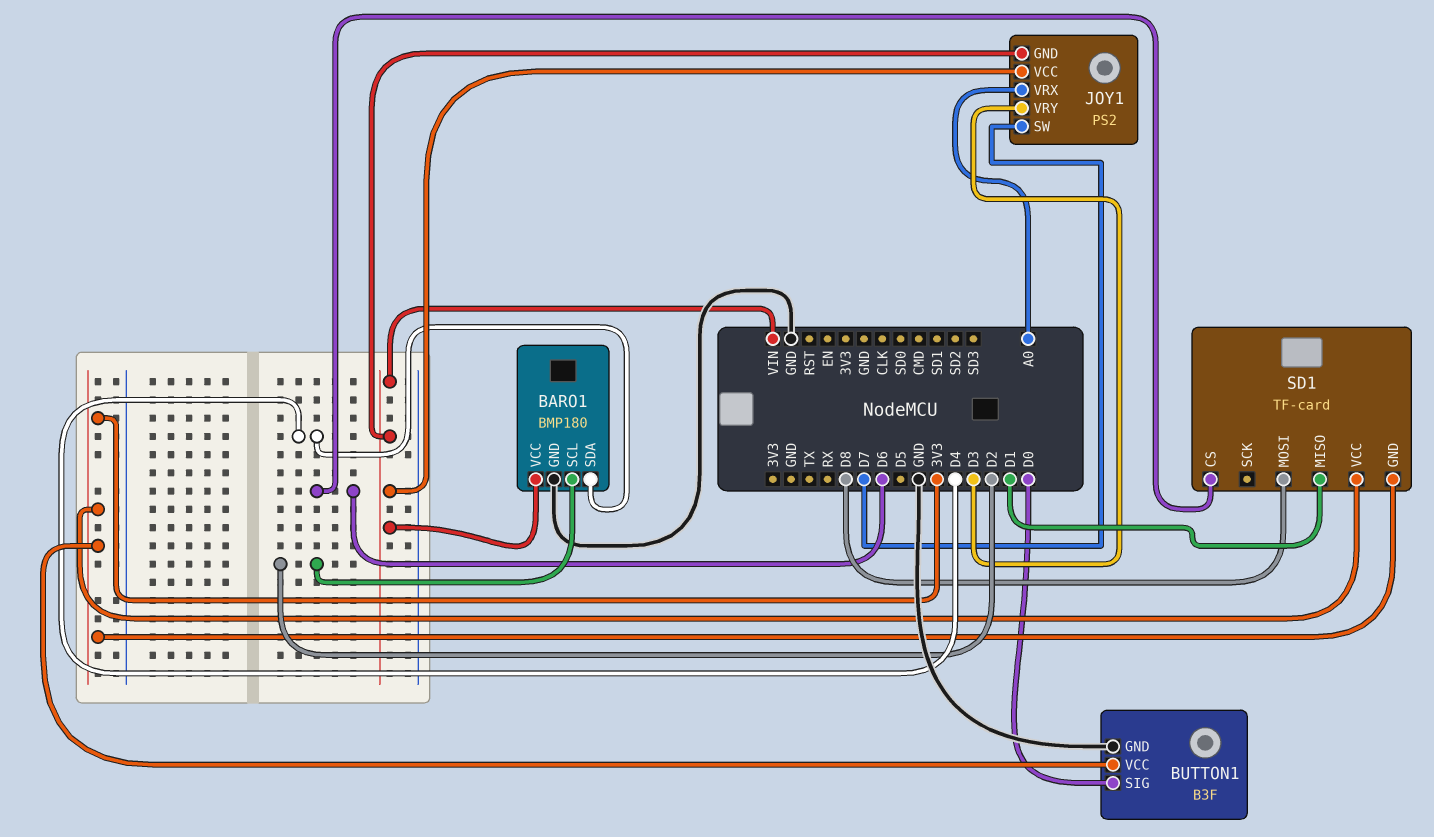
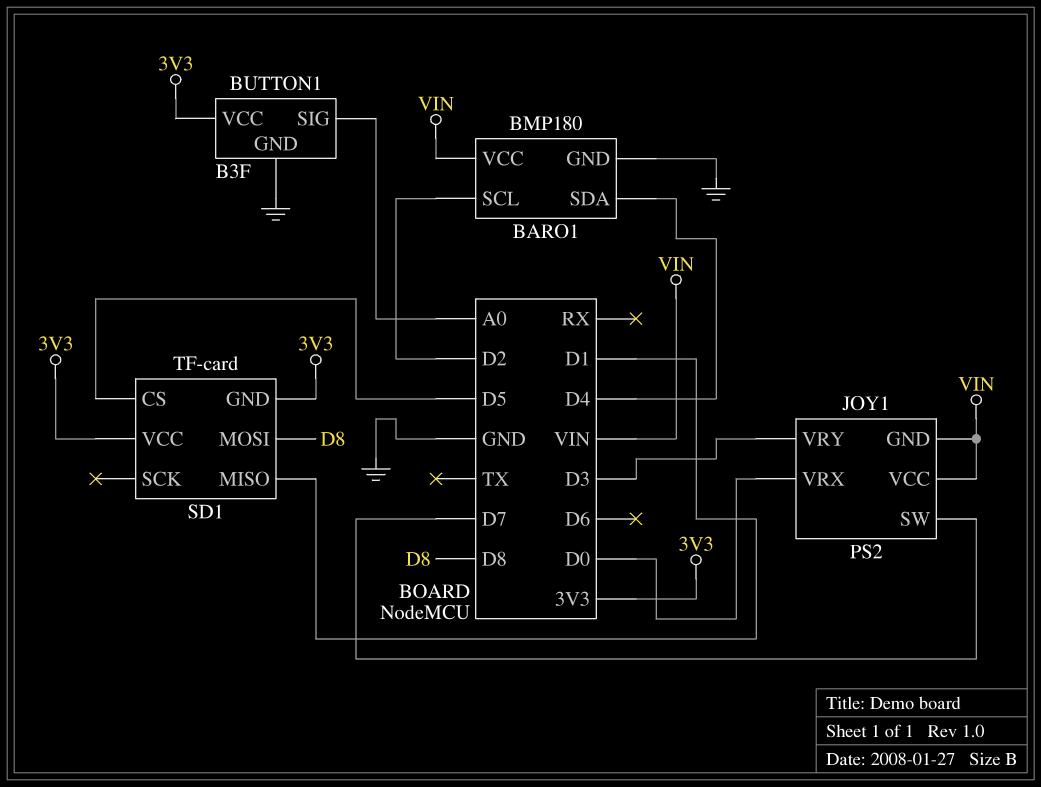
BUTTON1 pin SIG: D0 -> A0
JOY1 pin VRX: A0 -> D0
SD1 pin CS: D6 -> D5

